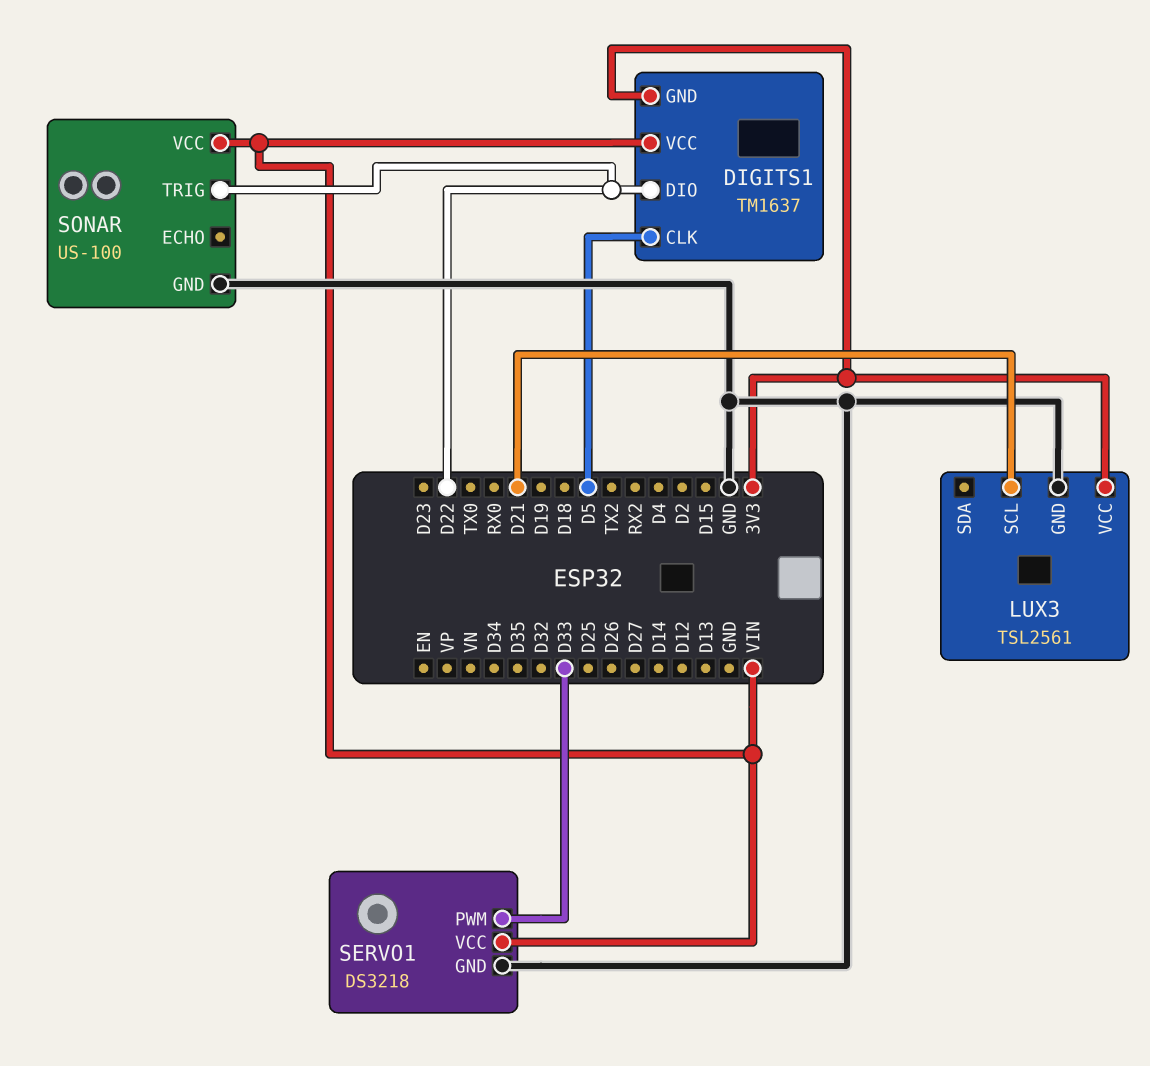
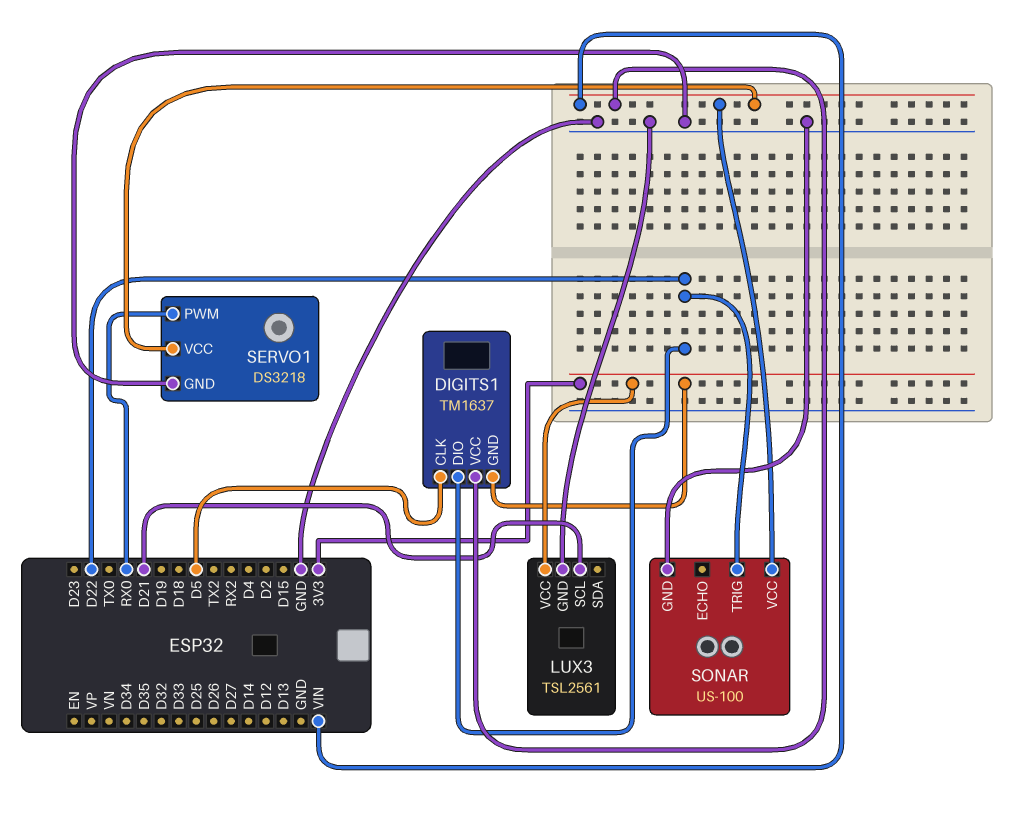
SERVO1 pin PWM: D33 -> RX0

